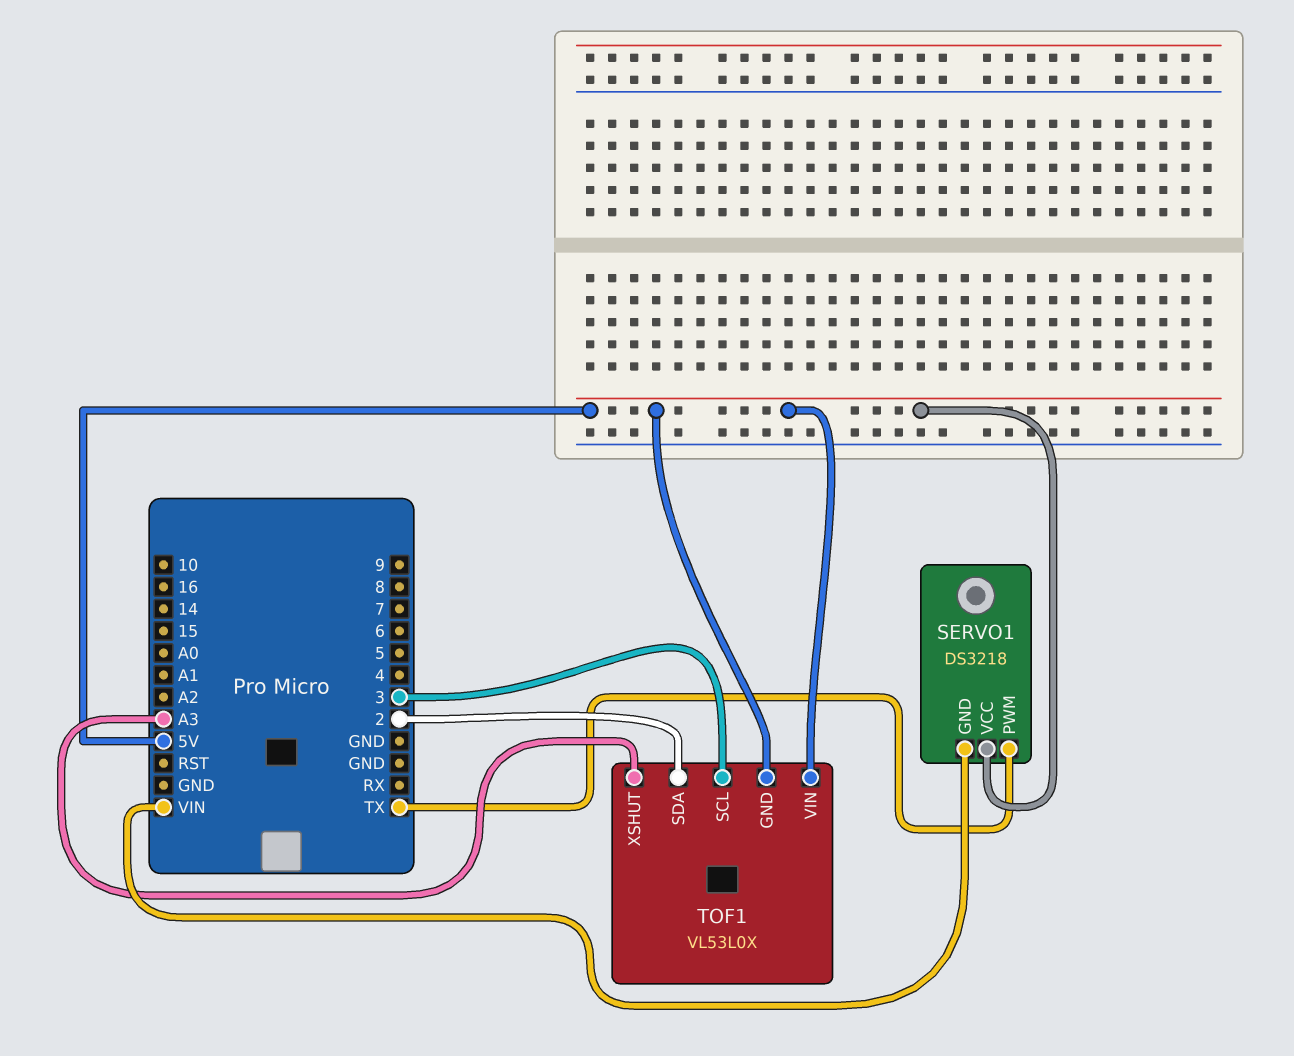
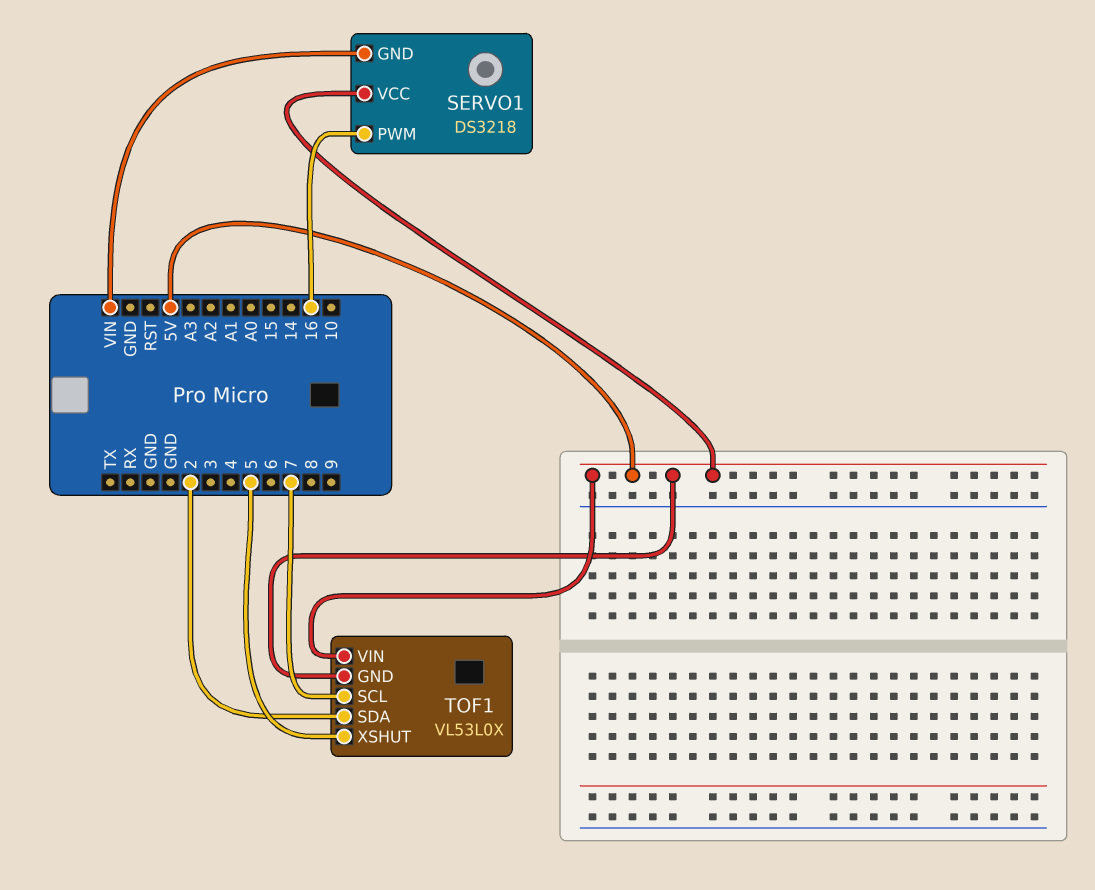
SERVO1 pin PWM: TX -> 16
TOF1 pin SCL: 3 -> 7
TOF1 pin XSHUT: A3 -> 5

